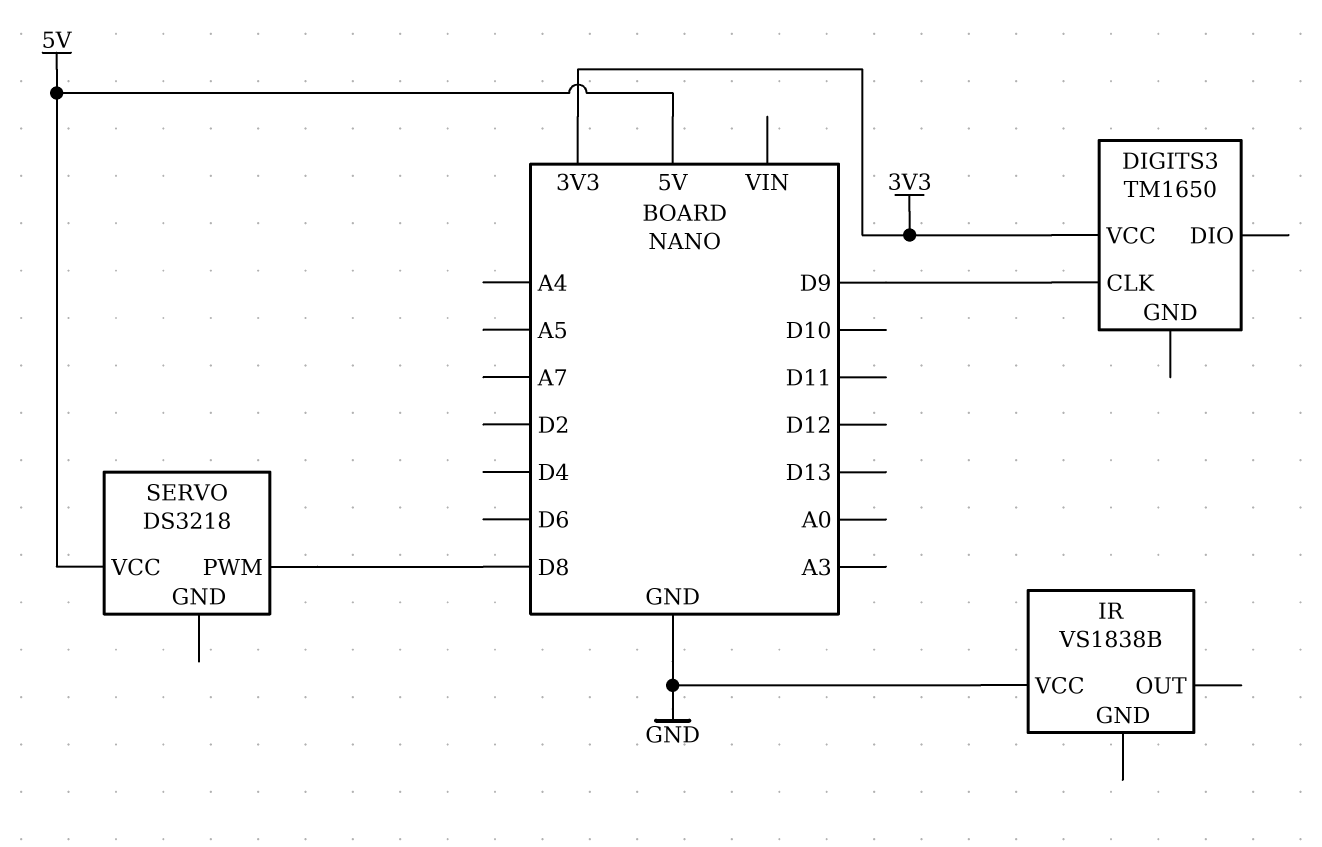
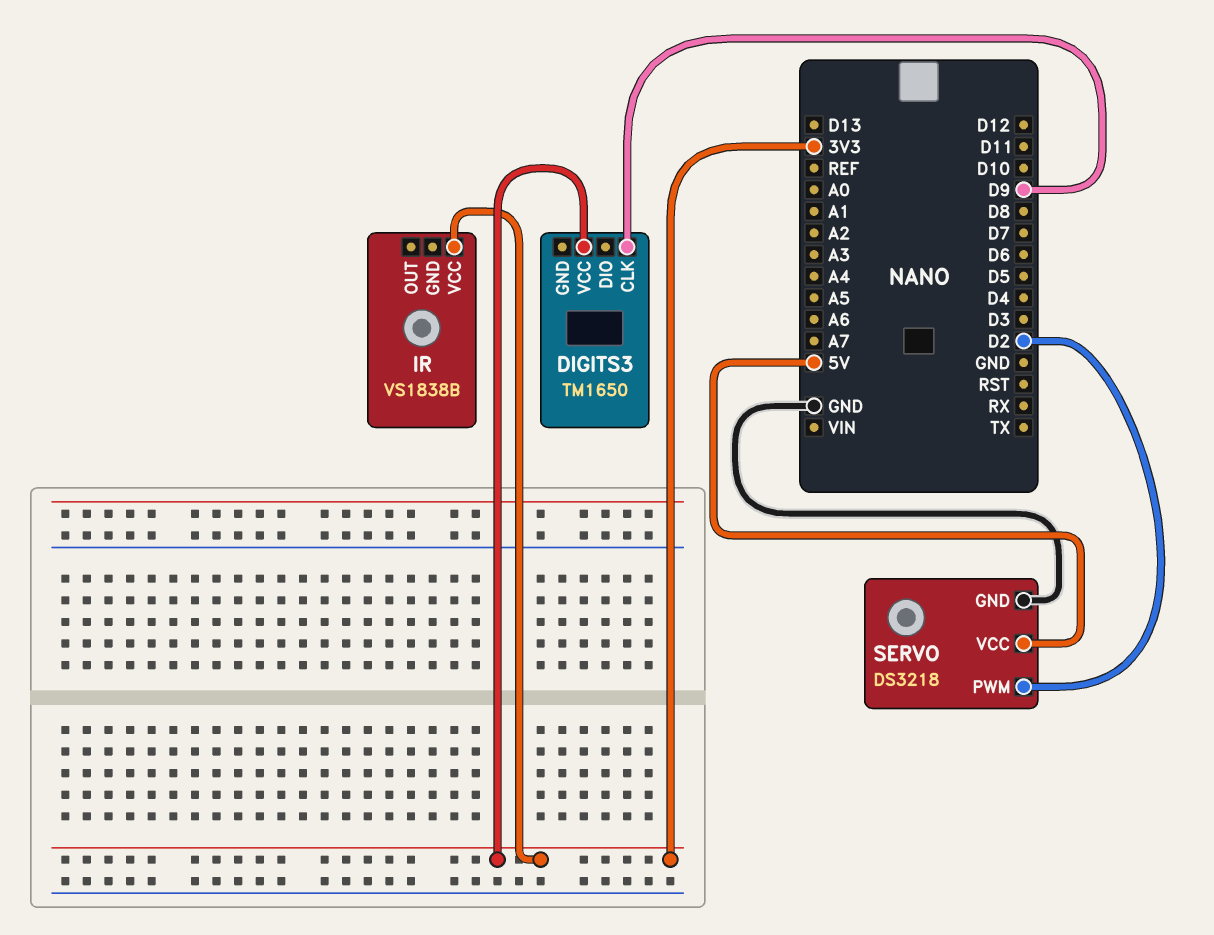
IR pin VCC: GND -> 3V3
SERVO pin GND: none -> GND
SERVO pin PWM: D8 -> D2

